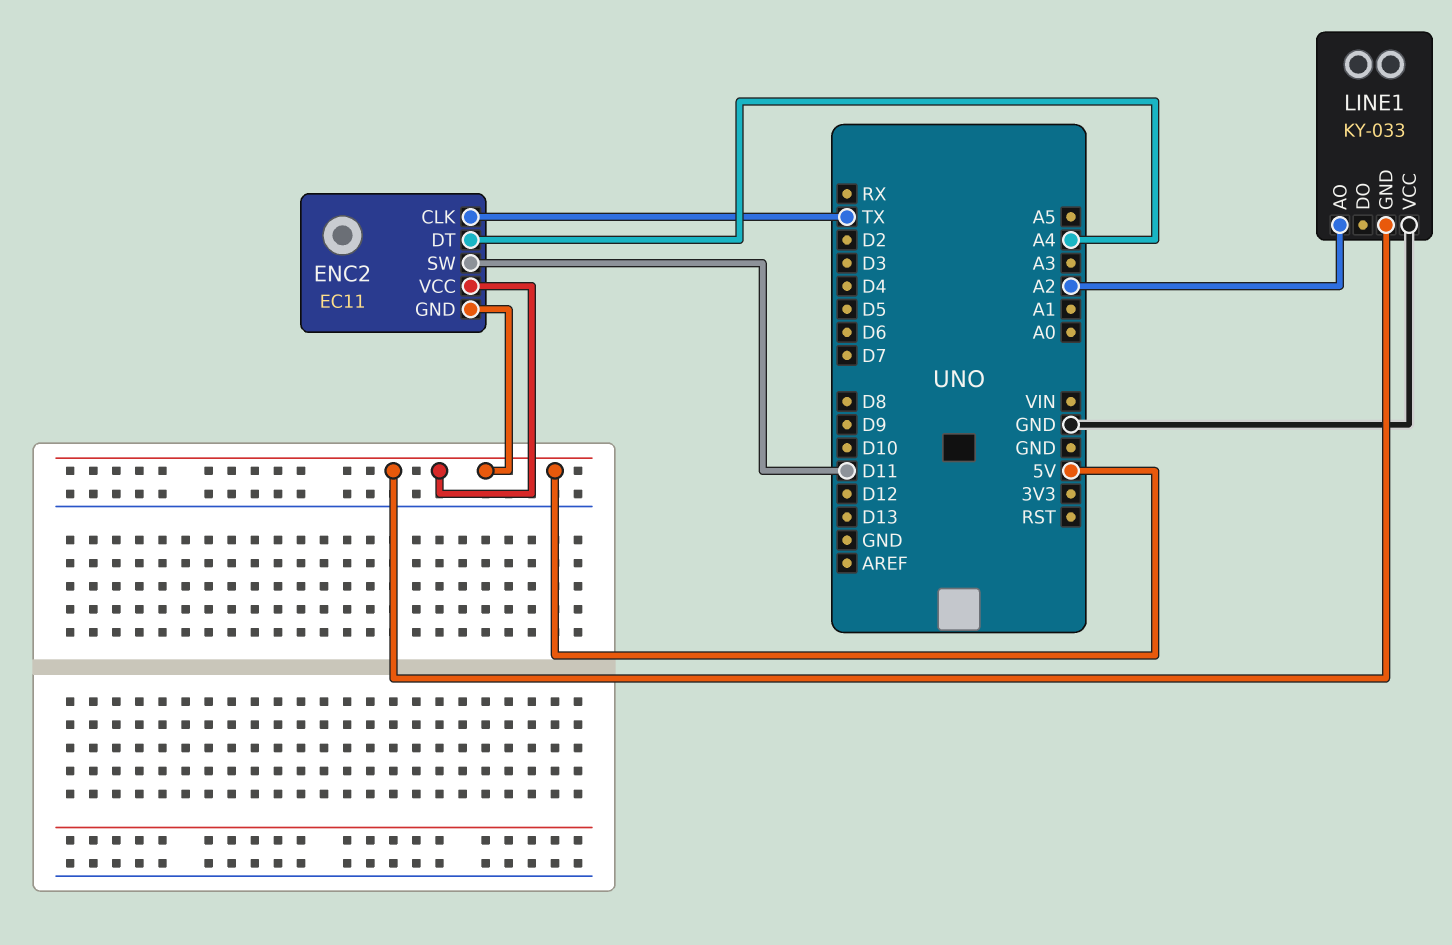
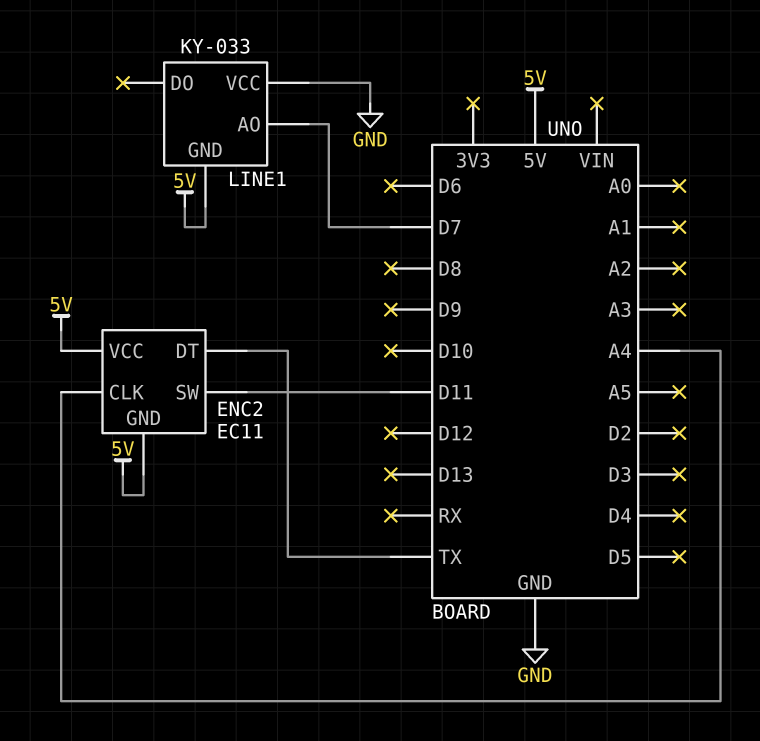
ENC2 pin CLK: TX -> A4
ENC2 pin DT: A4 -> TX
LINE1 pin AO: A2 -> D7

